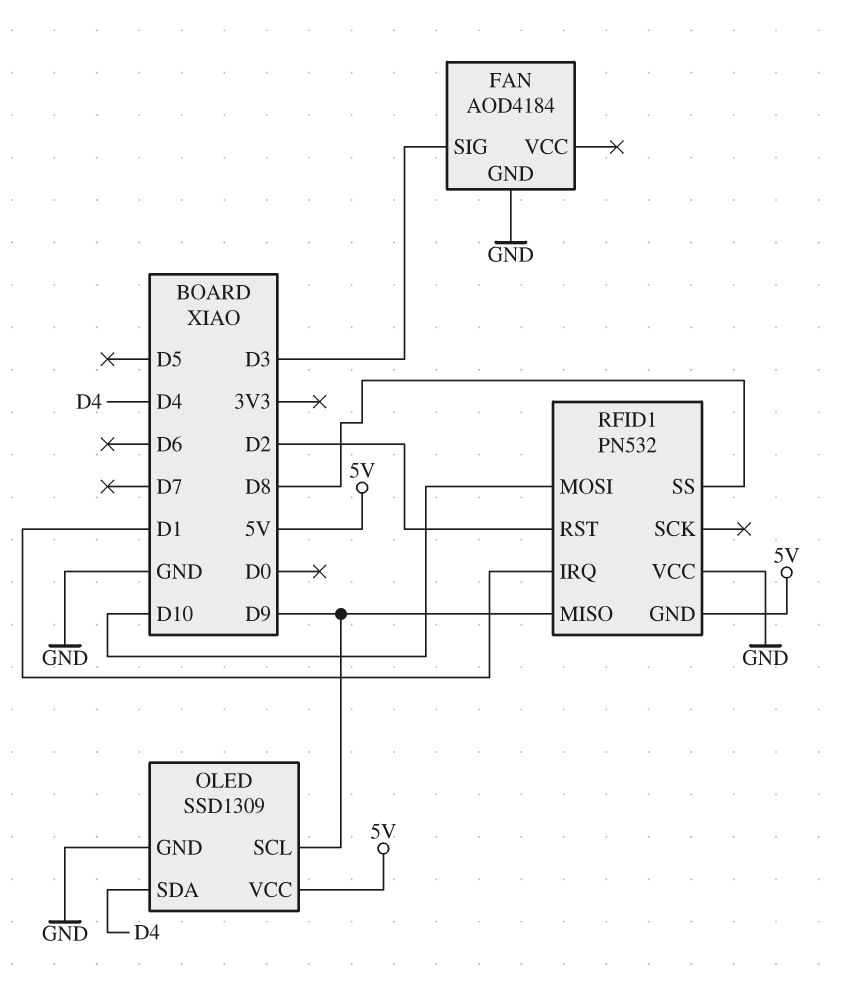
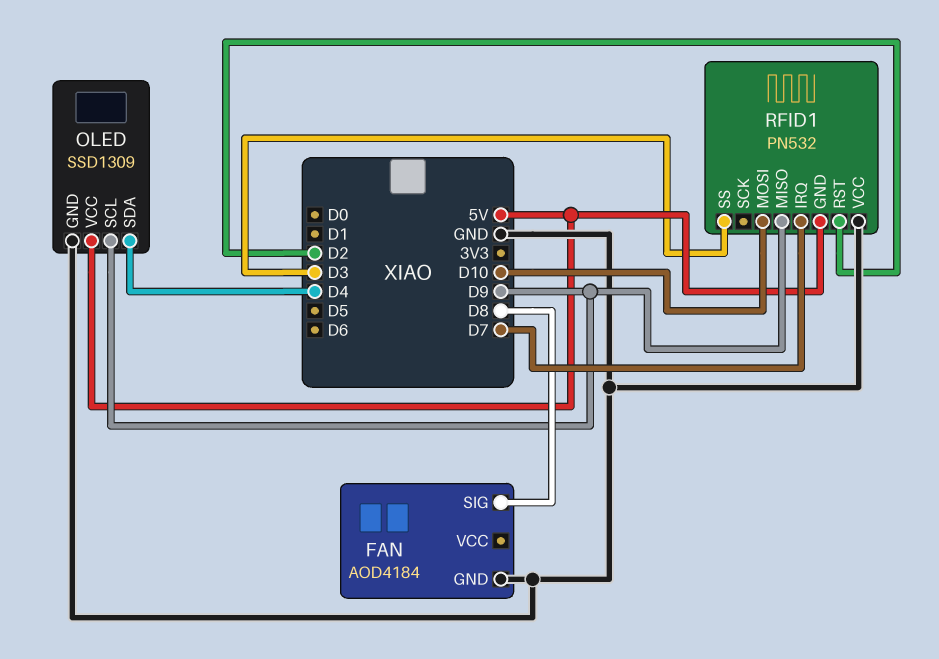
FAN pin SIG: D3 -> D8
RFID1 pin IRQ: D1 -> D7
RFID1 pin SS: D8 -> D3

